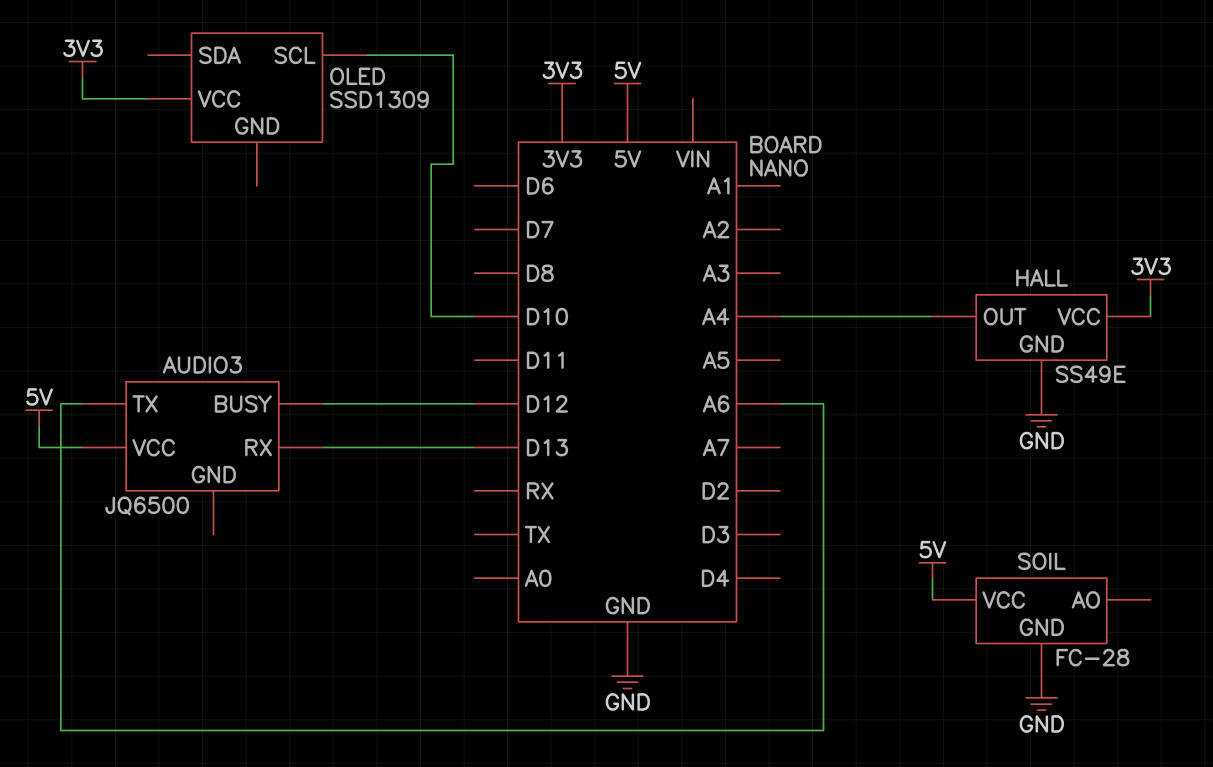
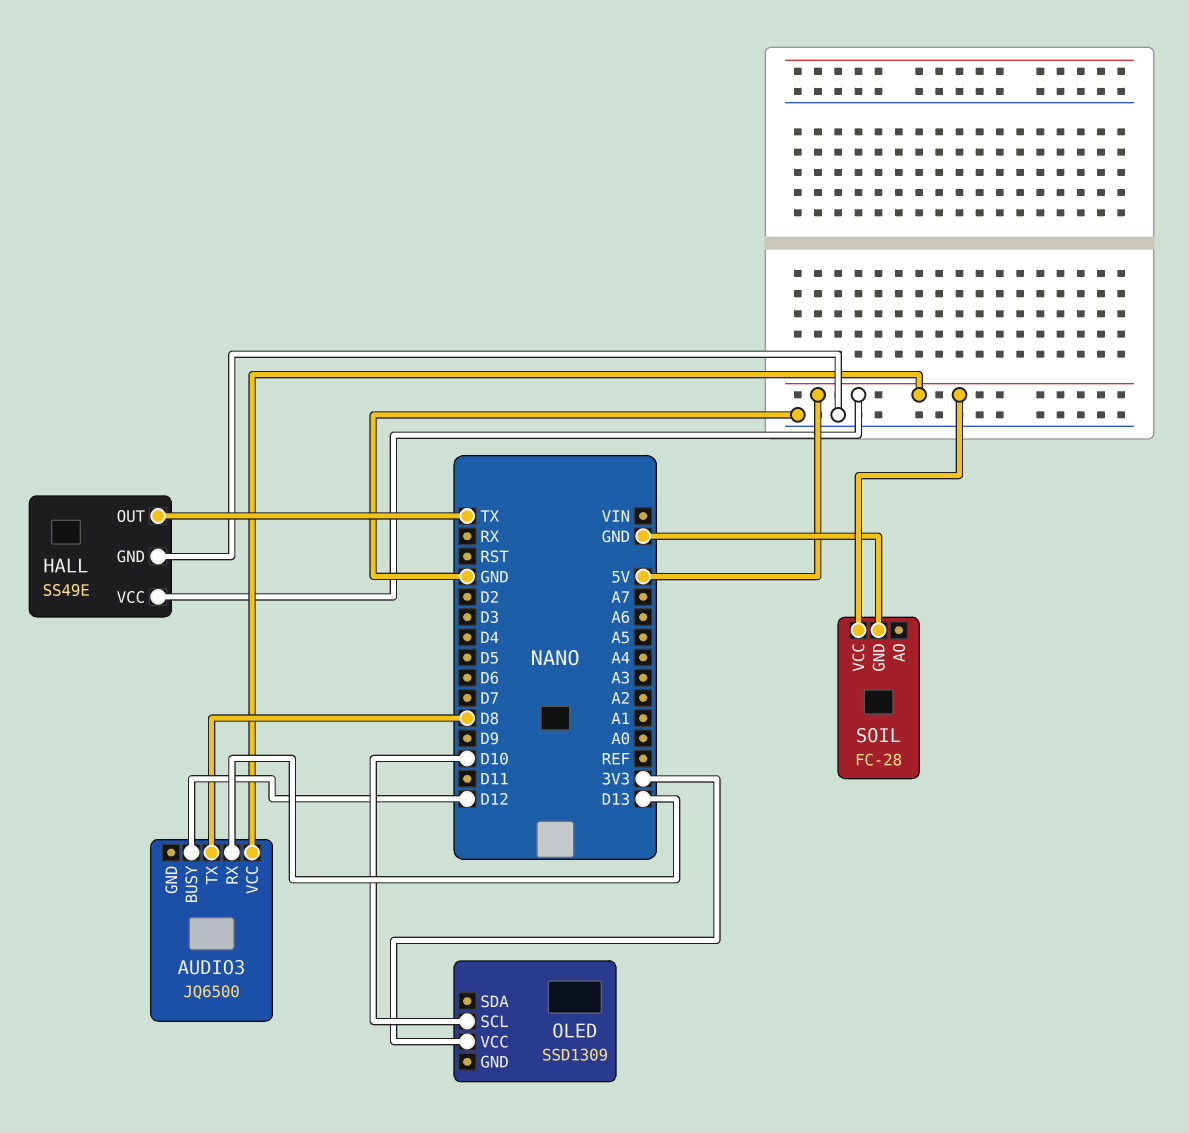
AUDIO3 pin TX: A6 -> D8
HALL pin OUT: A4 -> TX
HALL pin VCC: 3V3 -> 5V

